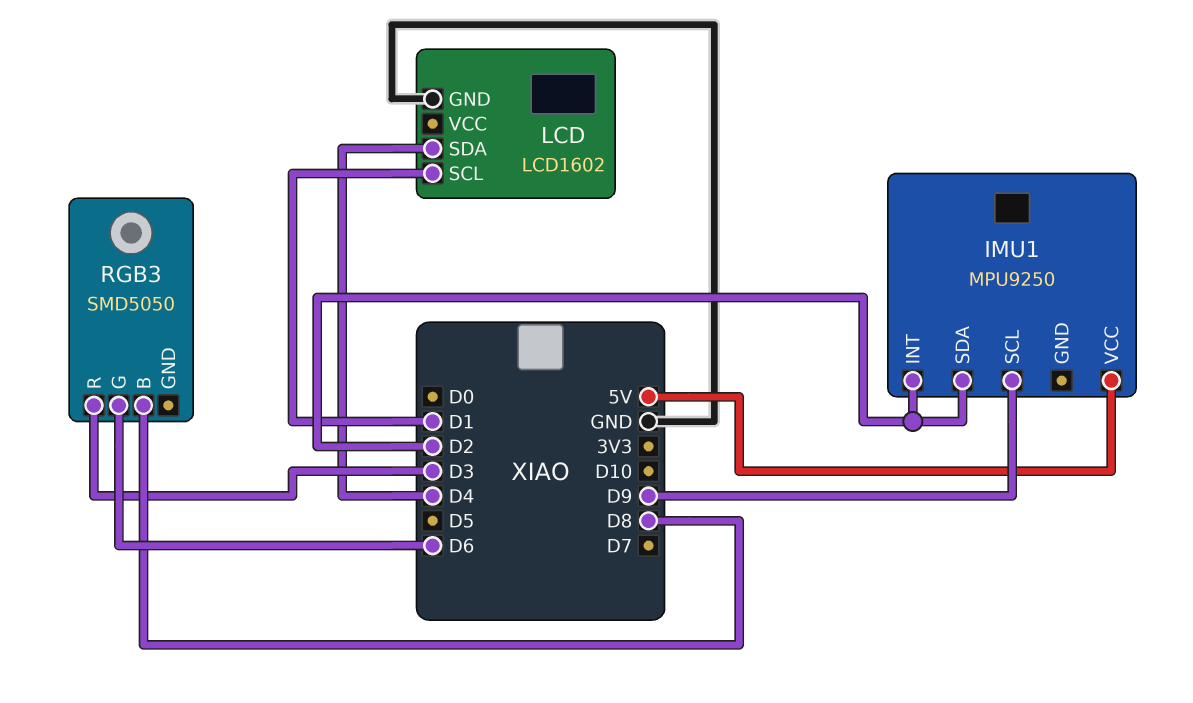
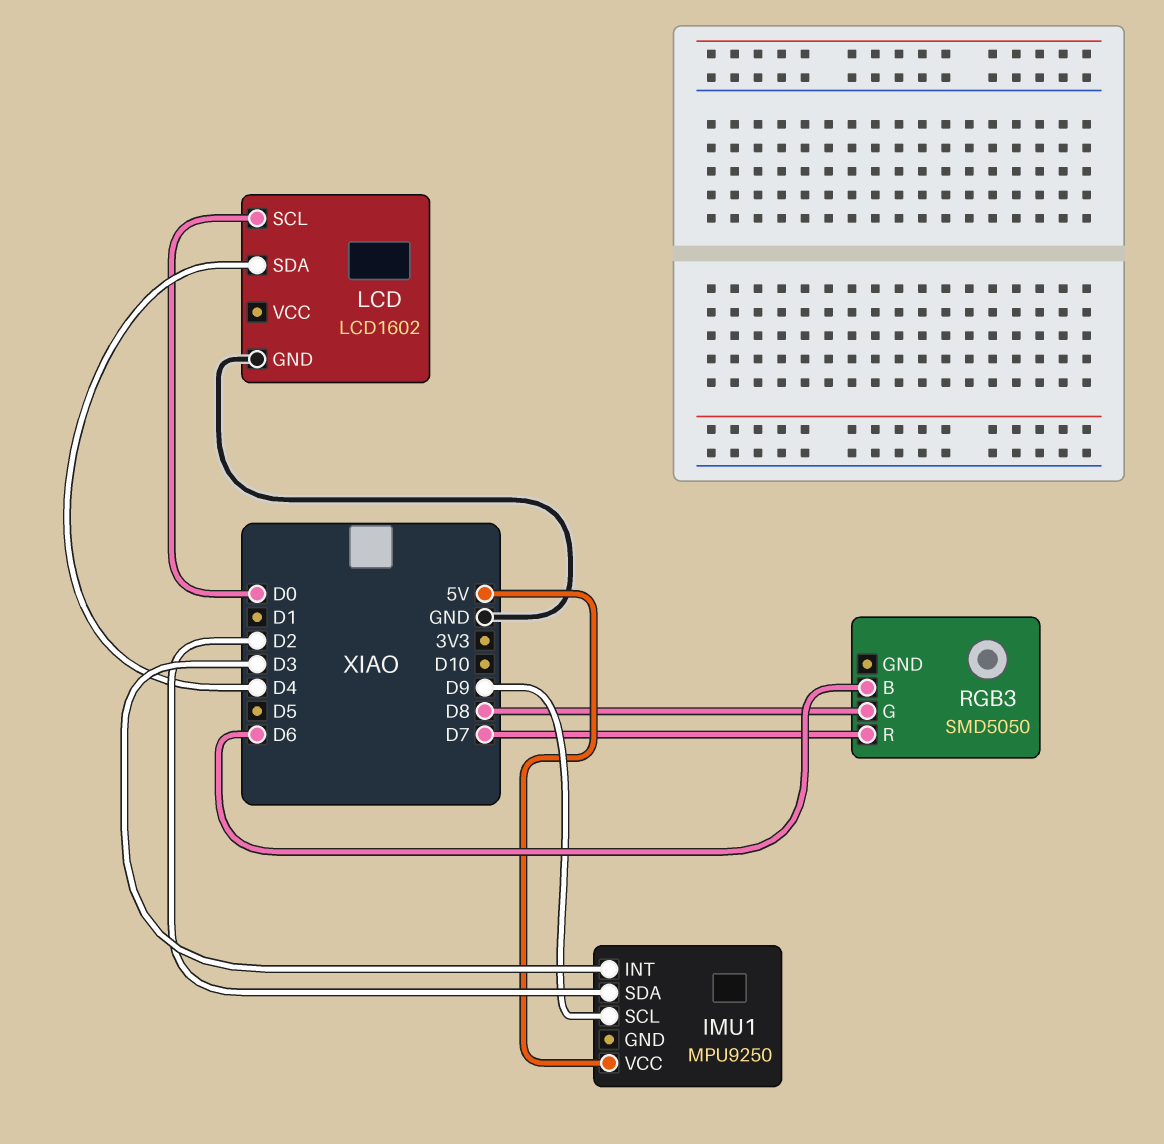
IMU1 pin INT: D2 -> D3
LCD pin SCL: D1 -> D0
RGB3 pin B: D8 -> D6
RGB3 pin G: D6 -> D8
RGB3 pin R: D3 -> D7

